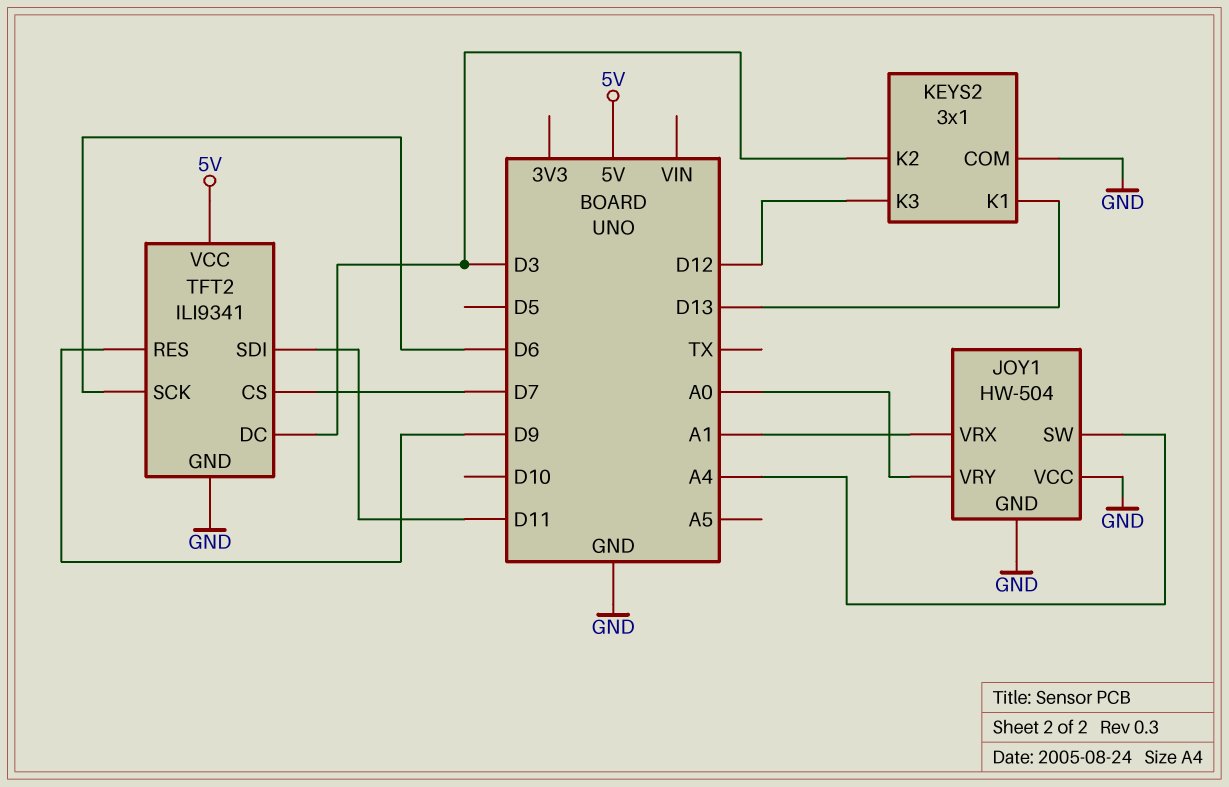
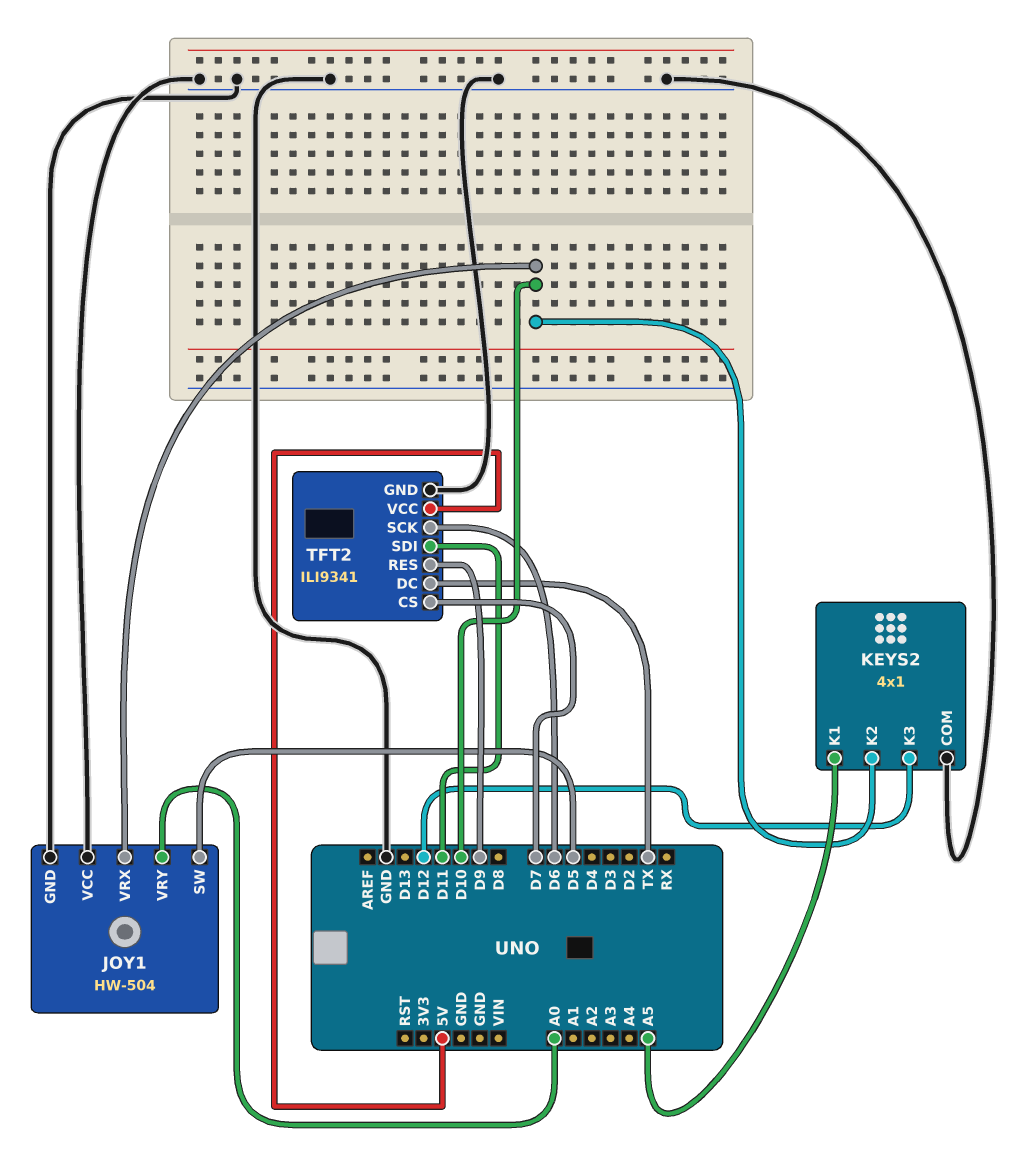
JOY1 pin SW: A4 -> D5
JOY1 pin VRX: A1 -> D10
KEYS2: 3x1 -> 4x1
KEYS2 pin K1: D13 -> A5
KEYS2 pin K2: D3 -> D10
TFT2 pin DC: D3 -> TX

